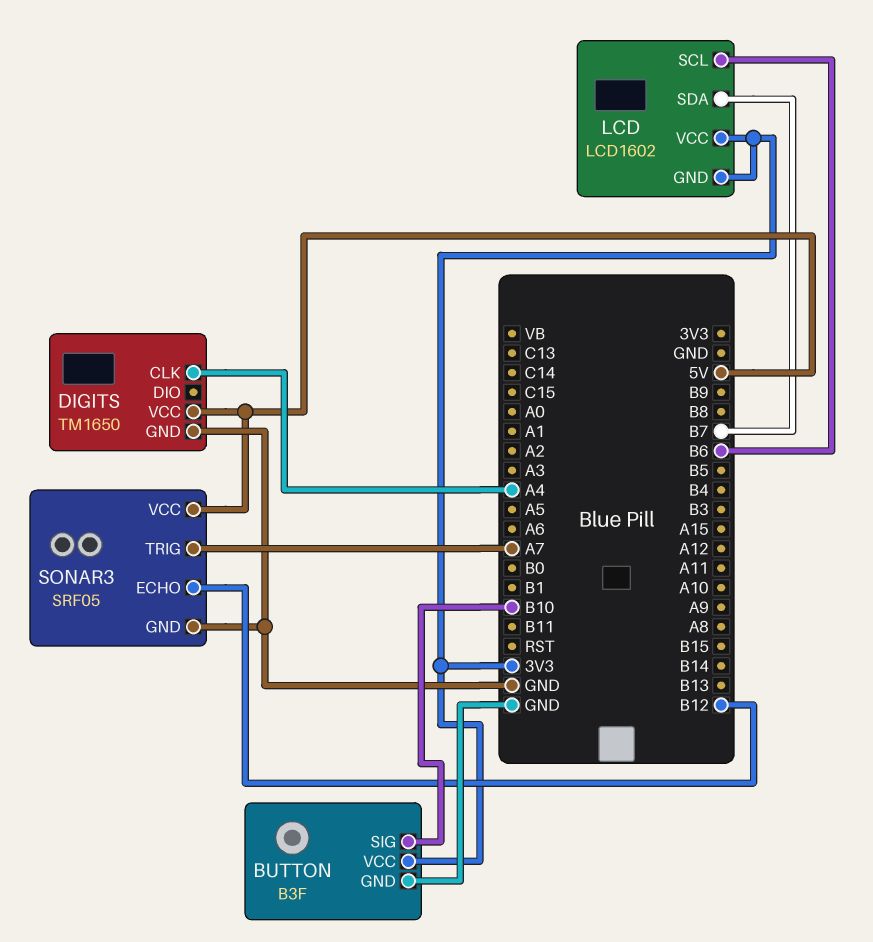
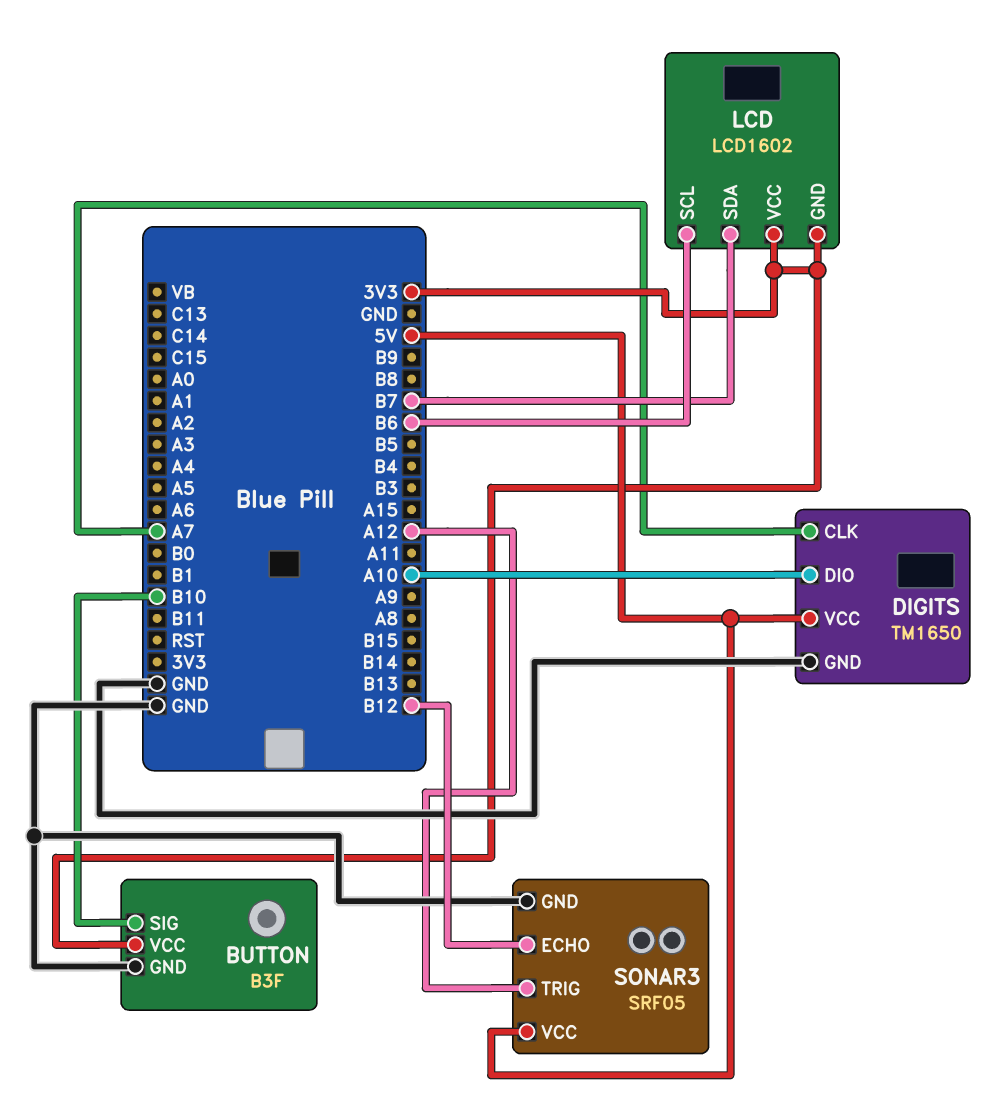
DIGITS pin CLK: A4 -> A7
DIGITS pin DIO: none -> A10
SONAR3 pin TRIG: A7 -> A12

